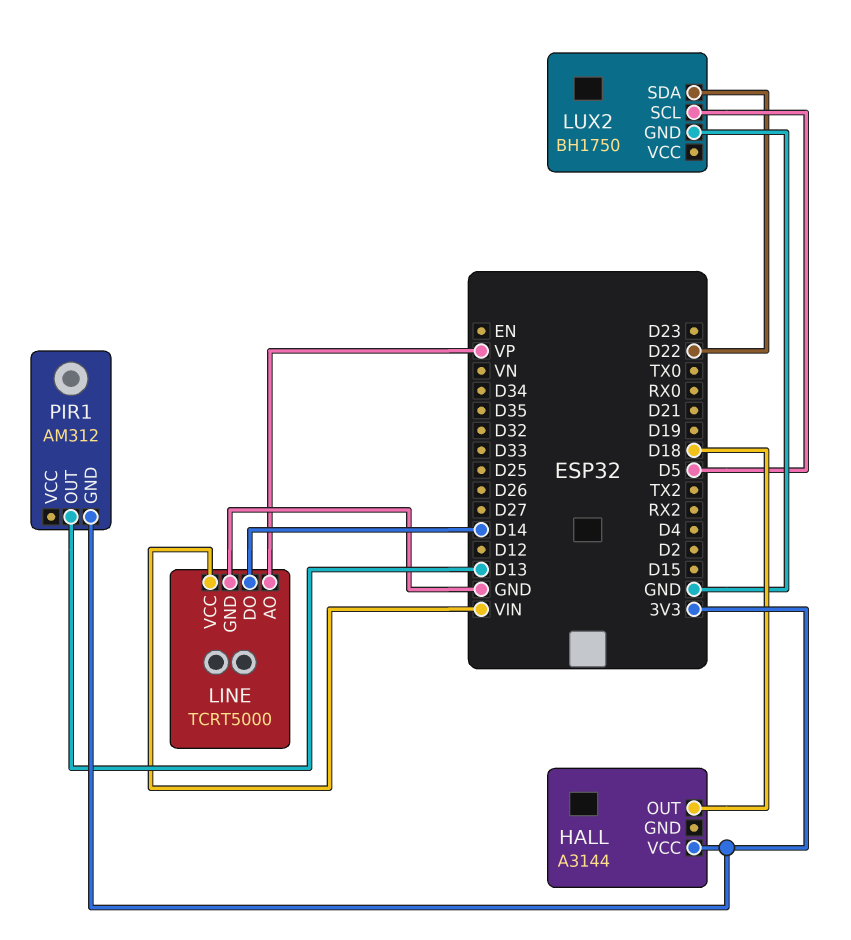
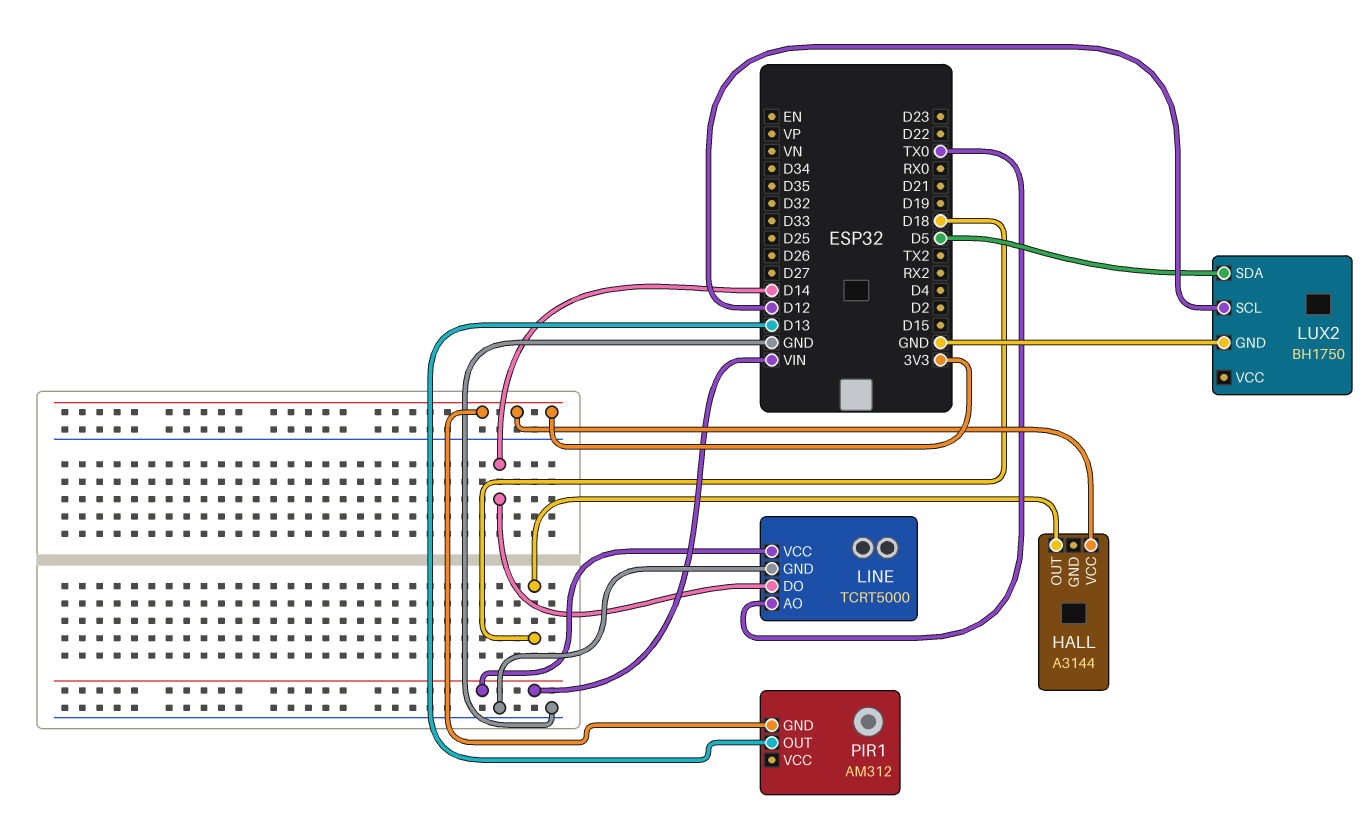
LINE pin AO: VP -> TX0
LUX2 pin SCL: D5 -> D12
LUX2 pin SDA: D22 -> D5

